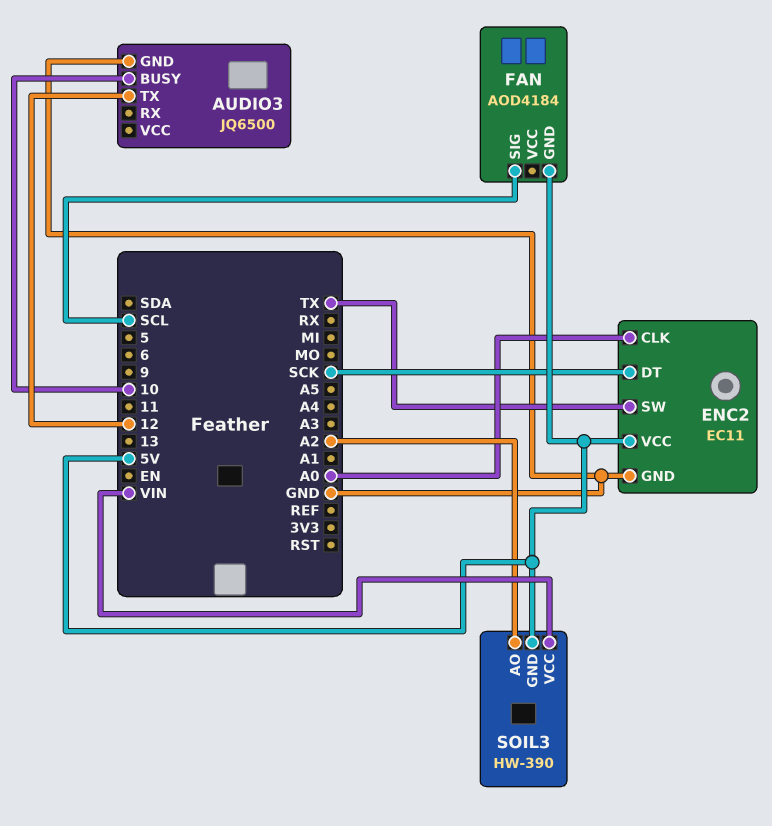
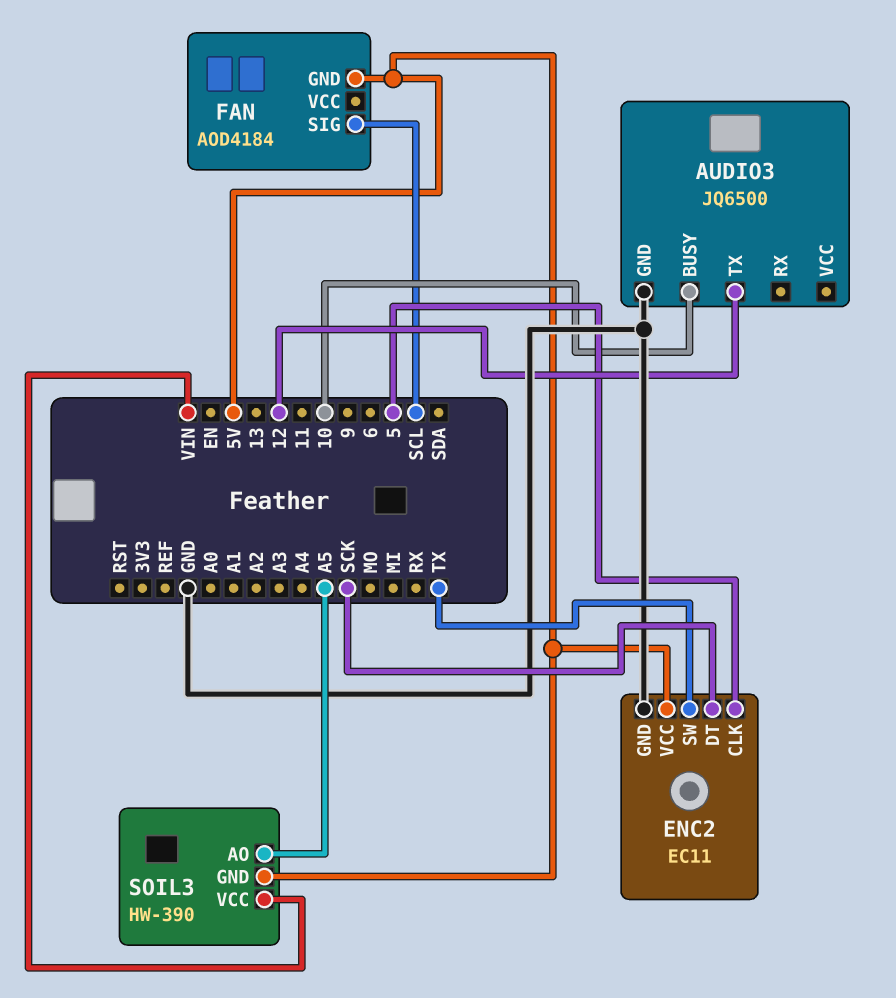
ENC2 pin CLK: A0 -> 5
SOIL3 pin AO: A2 -> A5

